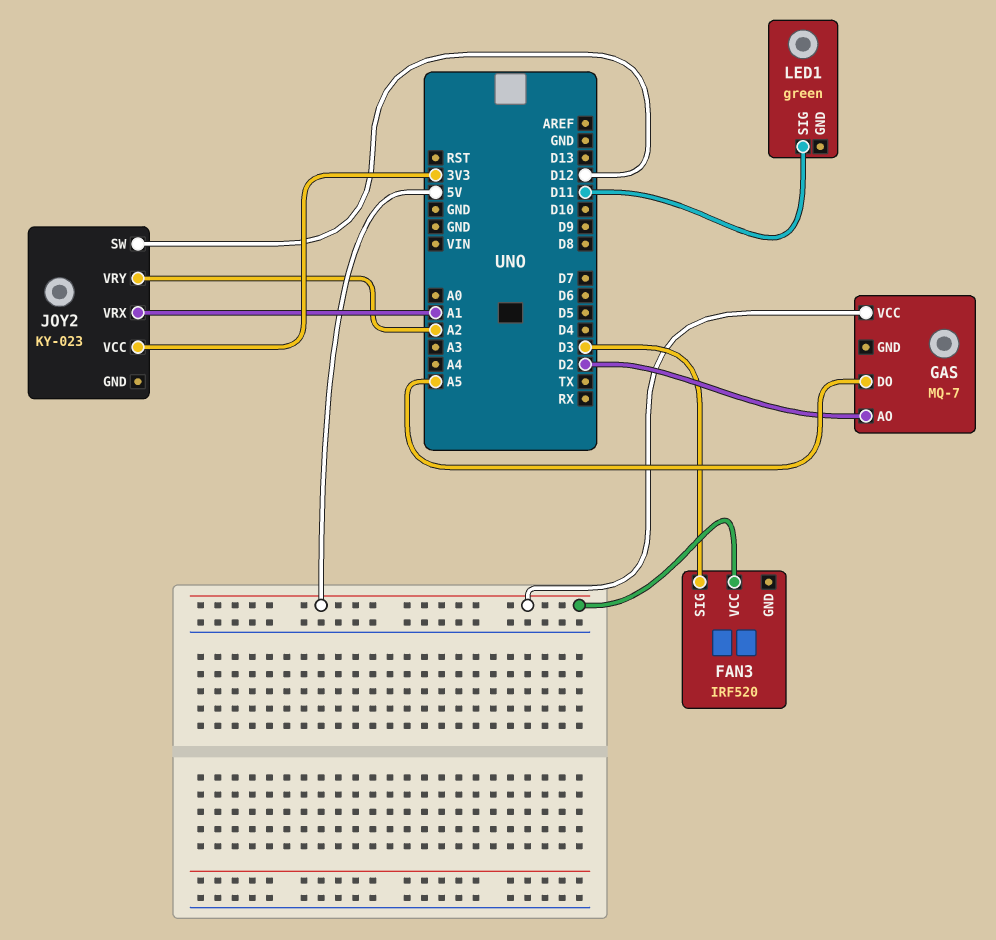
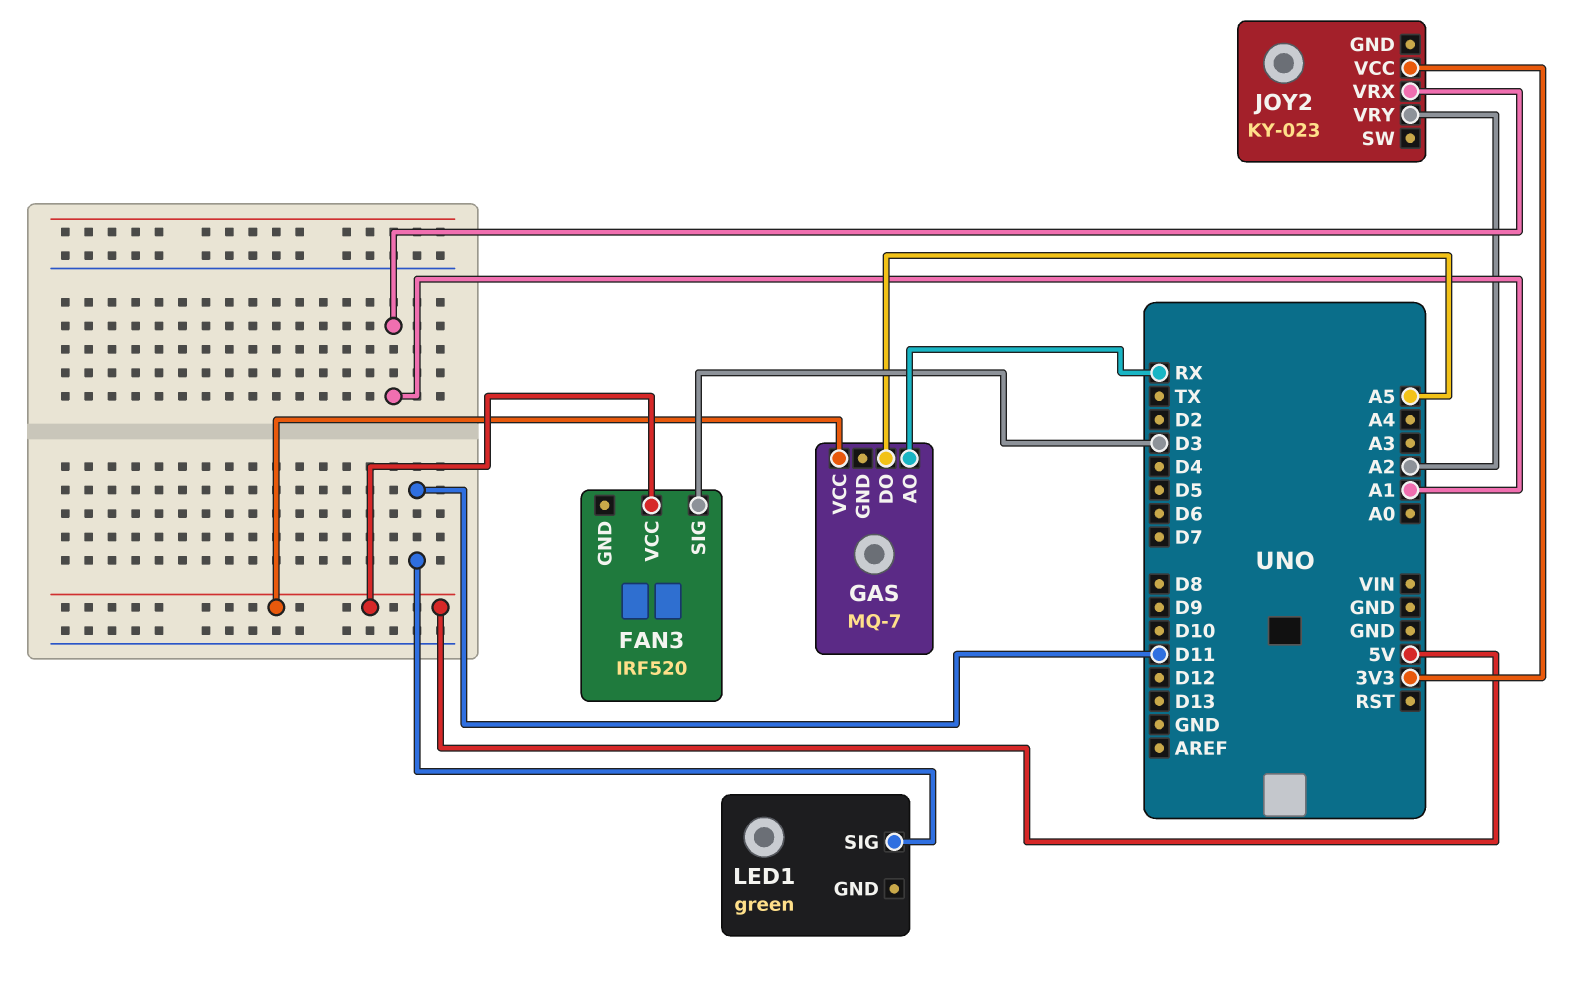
GAS pin AO: D2 -> RX
JOY2 pin SW: D12 -> none

